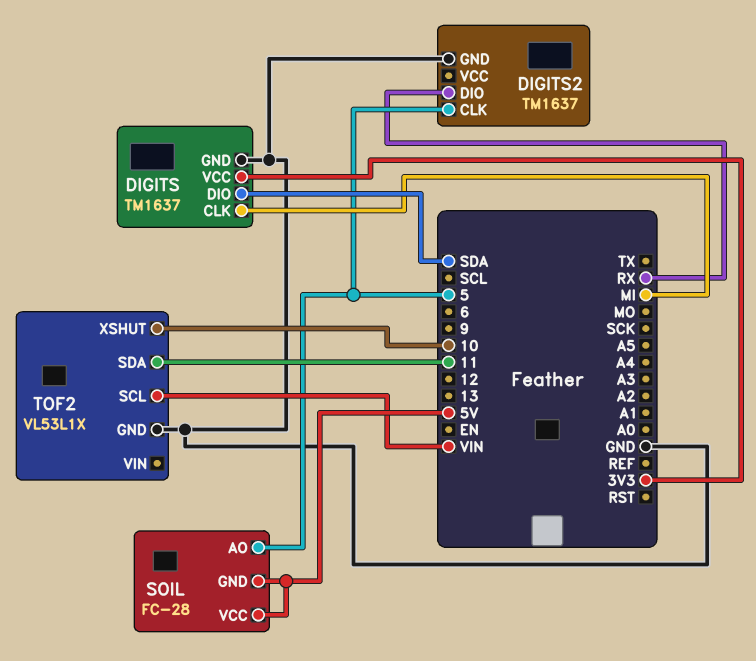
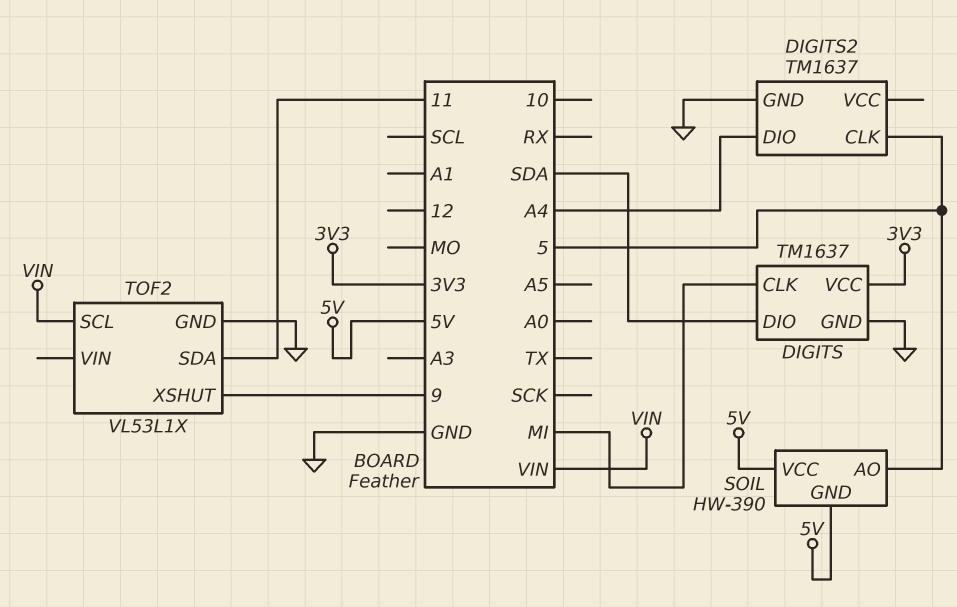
DIGITS2 pin DIO: RX -> A4
SOIL: FC-28 -> HW-390
TOF2 pin XSHUT: 10 -> 9

